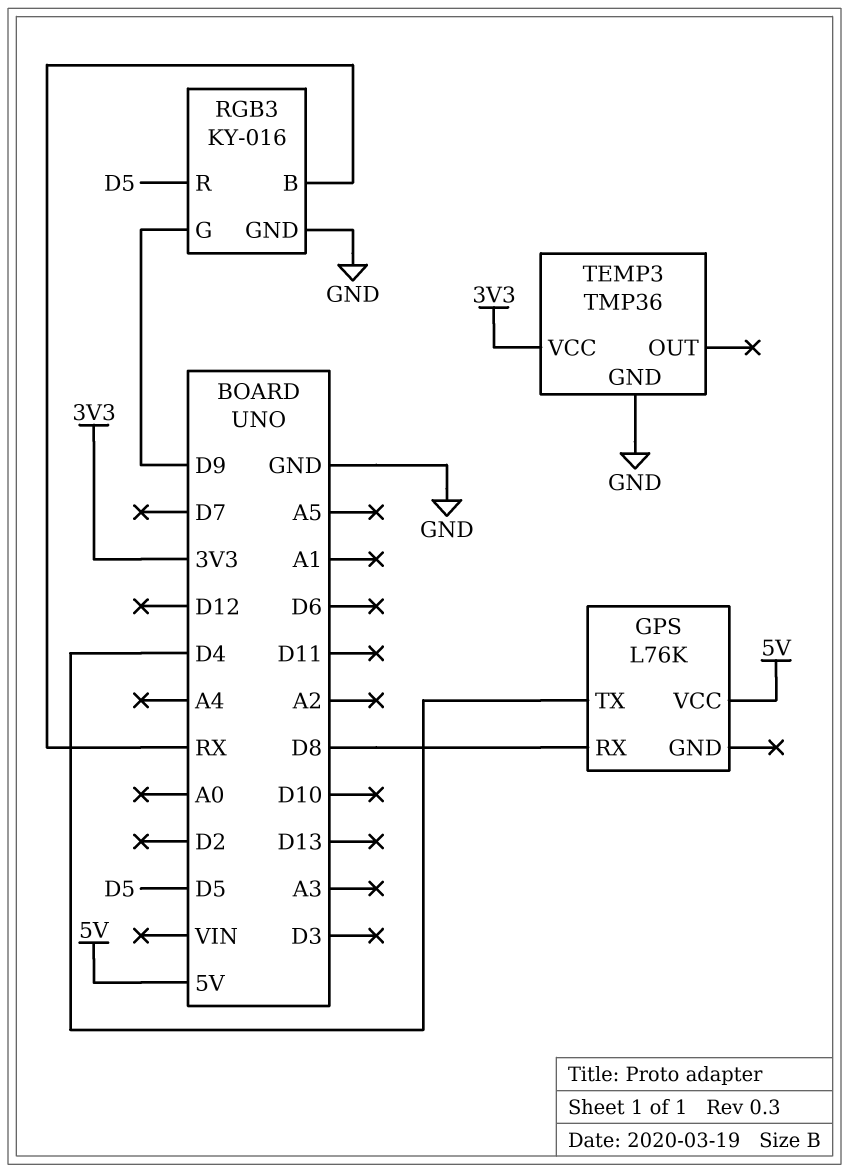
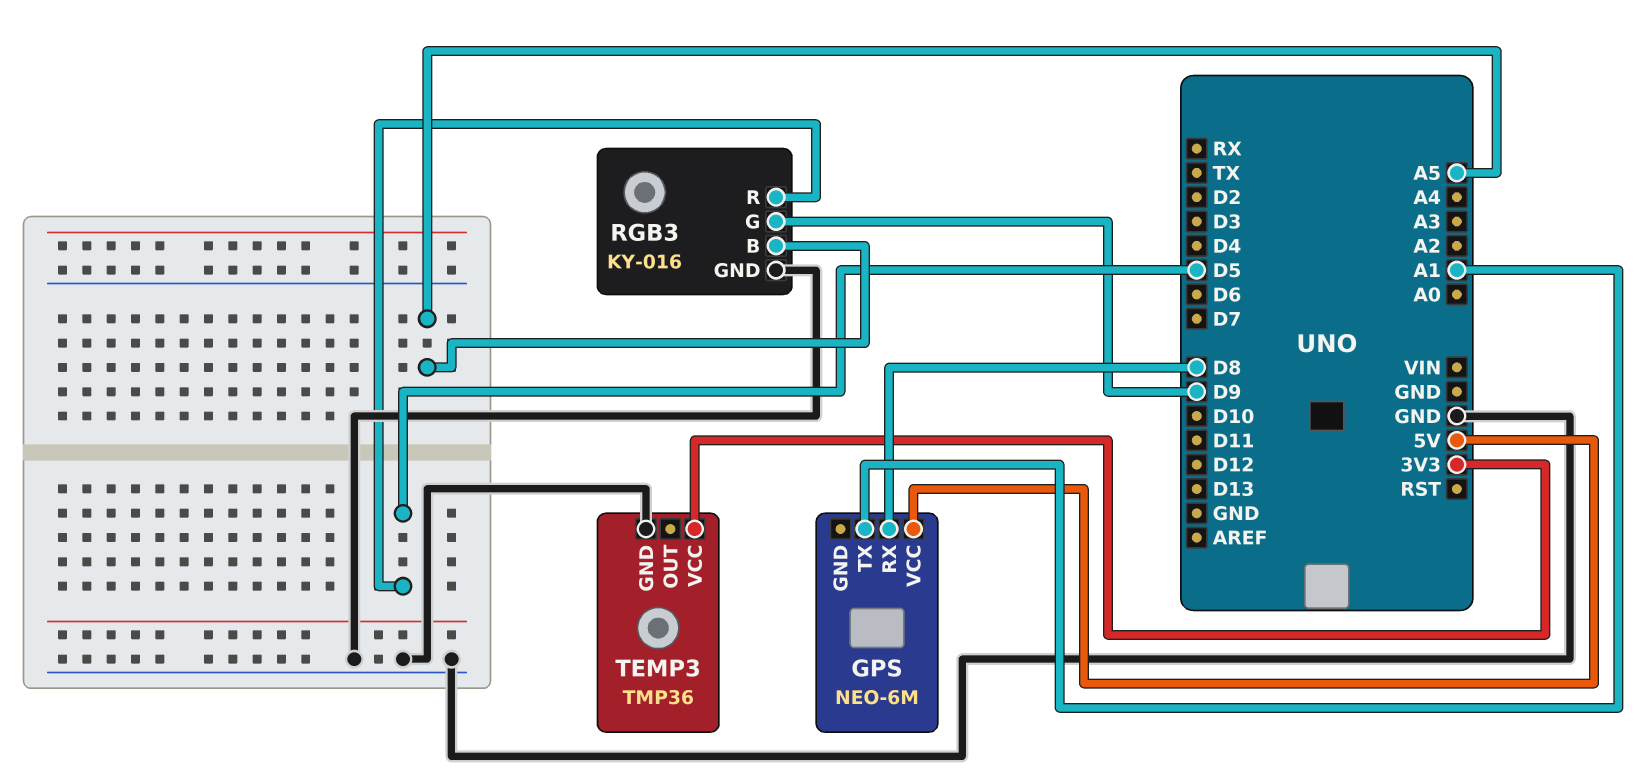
GPS: L76K -> NEO-6M
GPS pin TX: D4 -> A1
RGB3 pin B: RX -> A5

